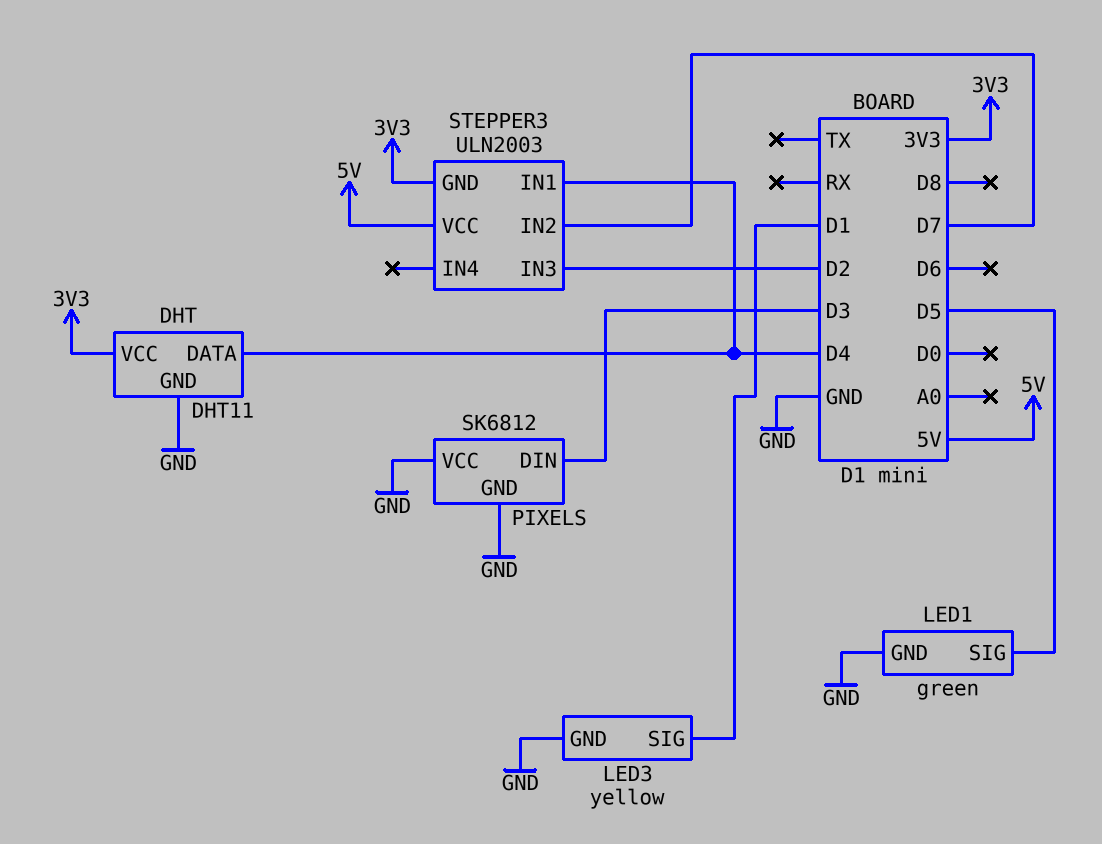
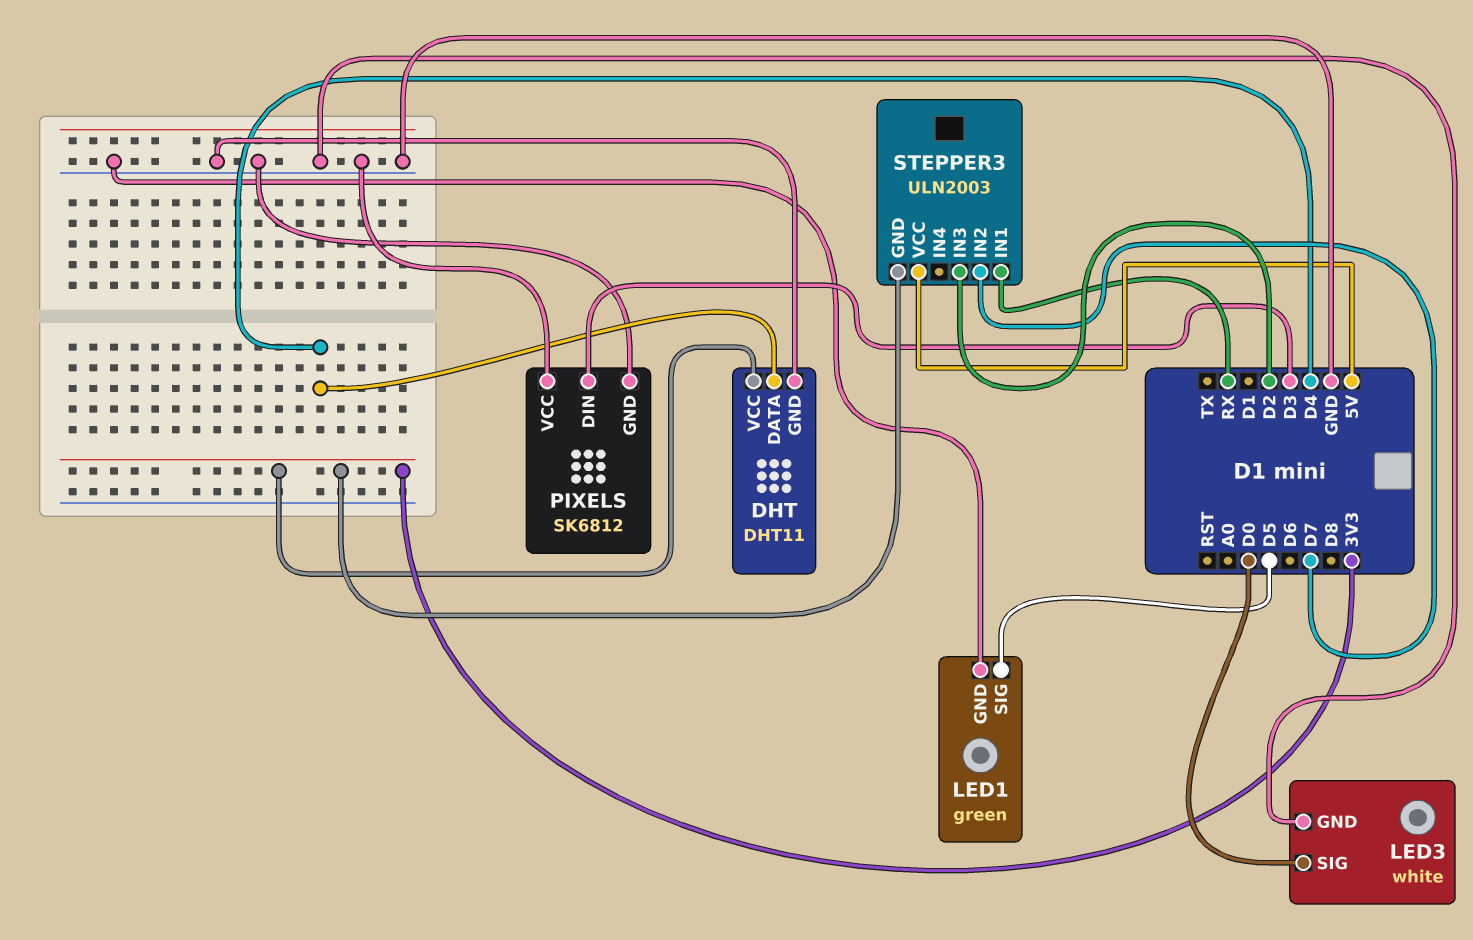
LED3: yellow -> white
LED3 pin SIG: D1 -> D0
STEPPER3 pin IN1: D4 -> RX

